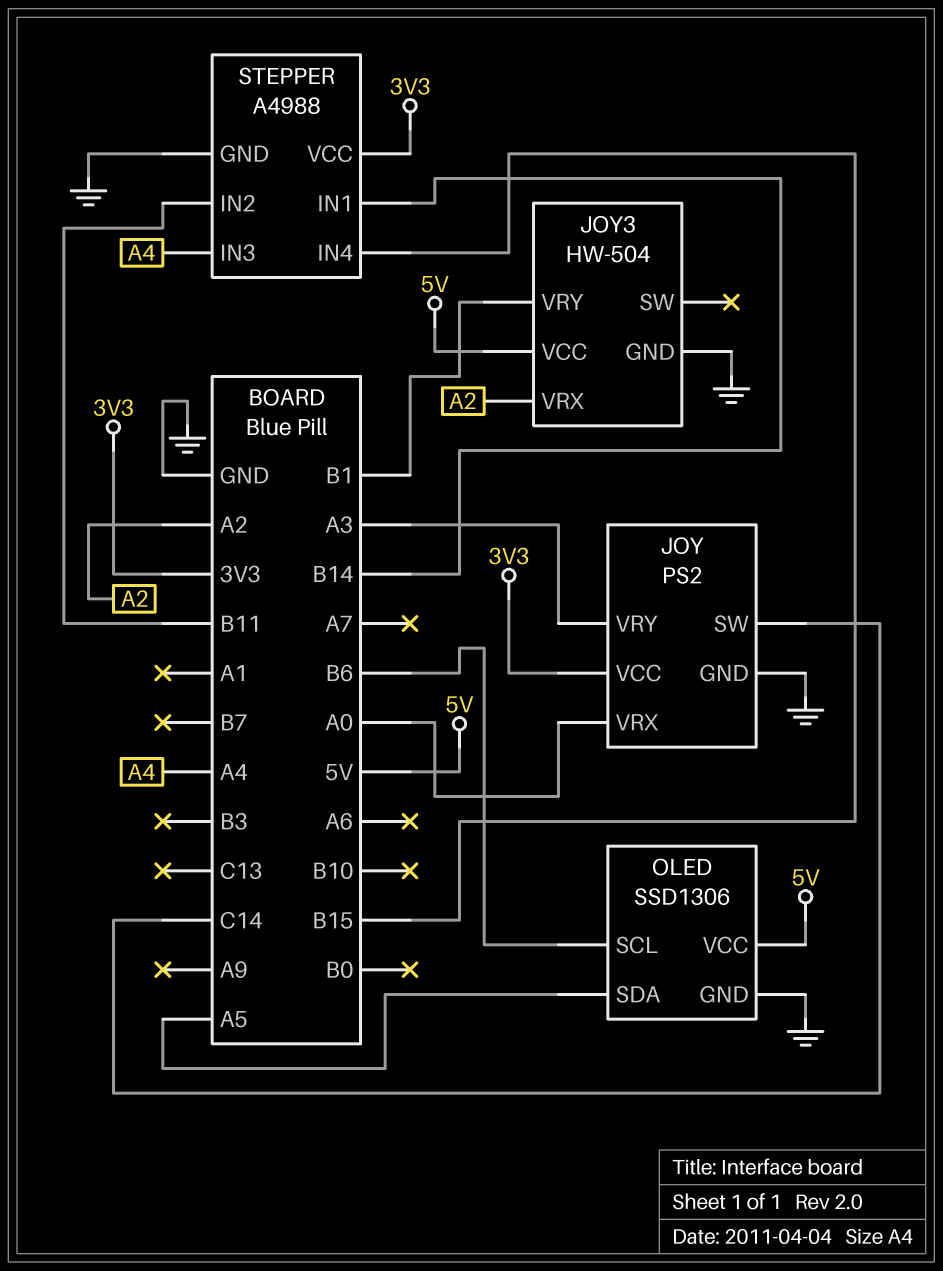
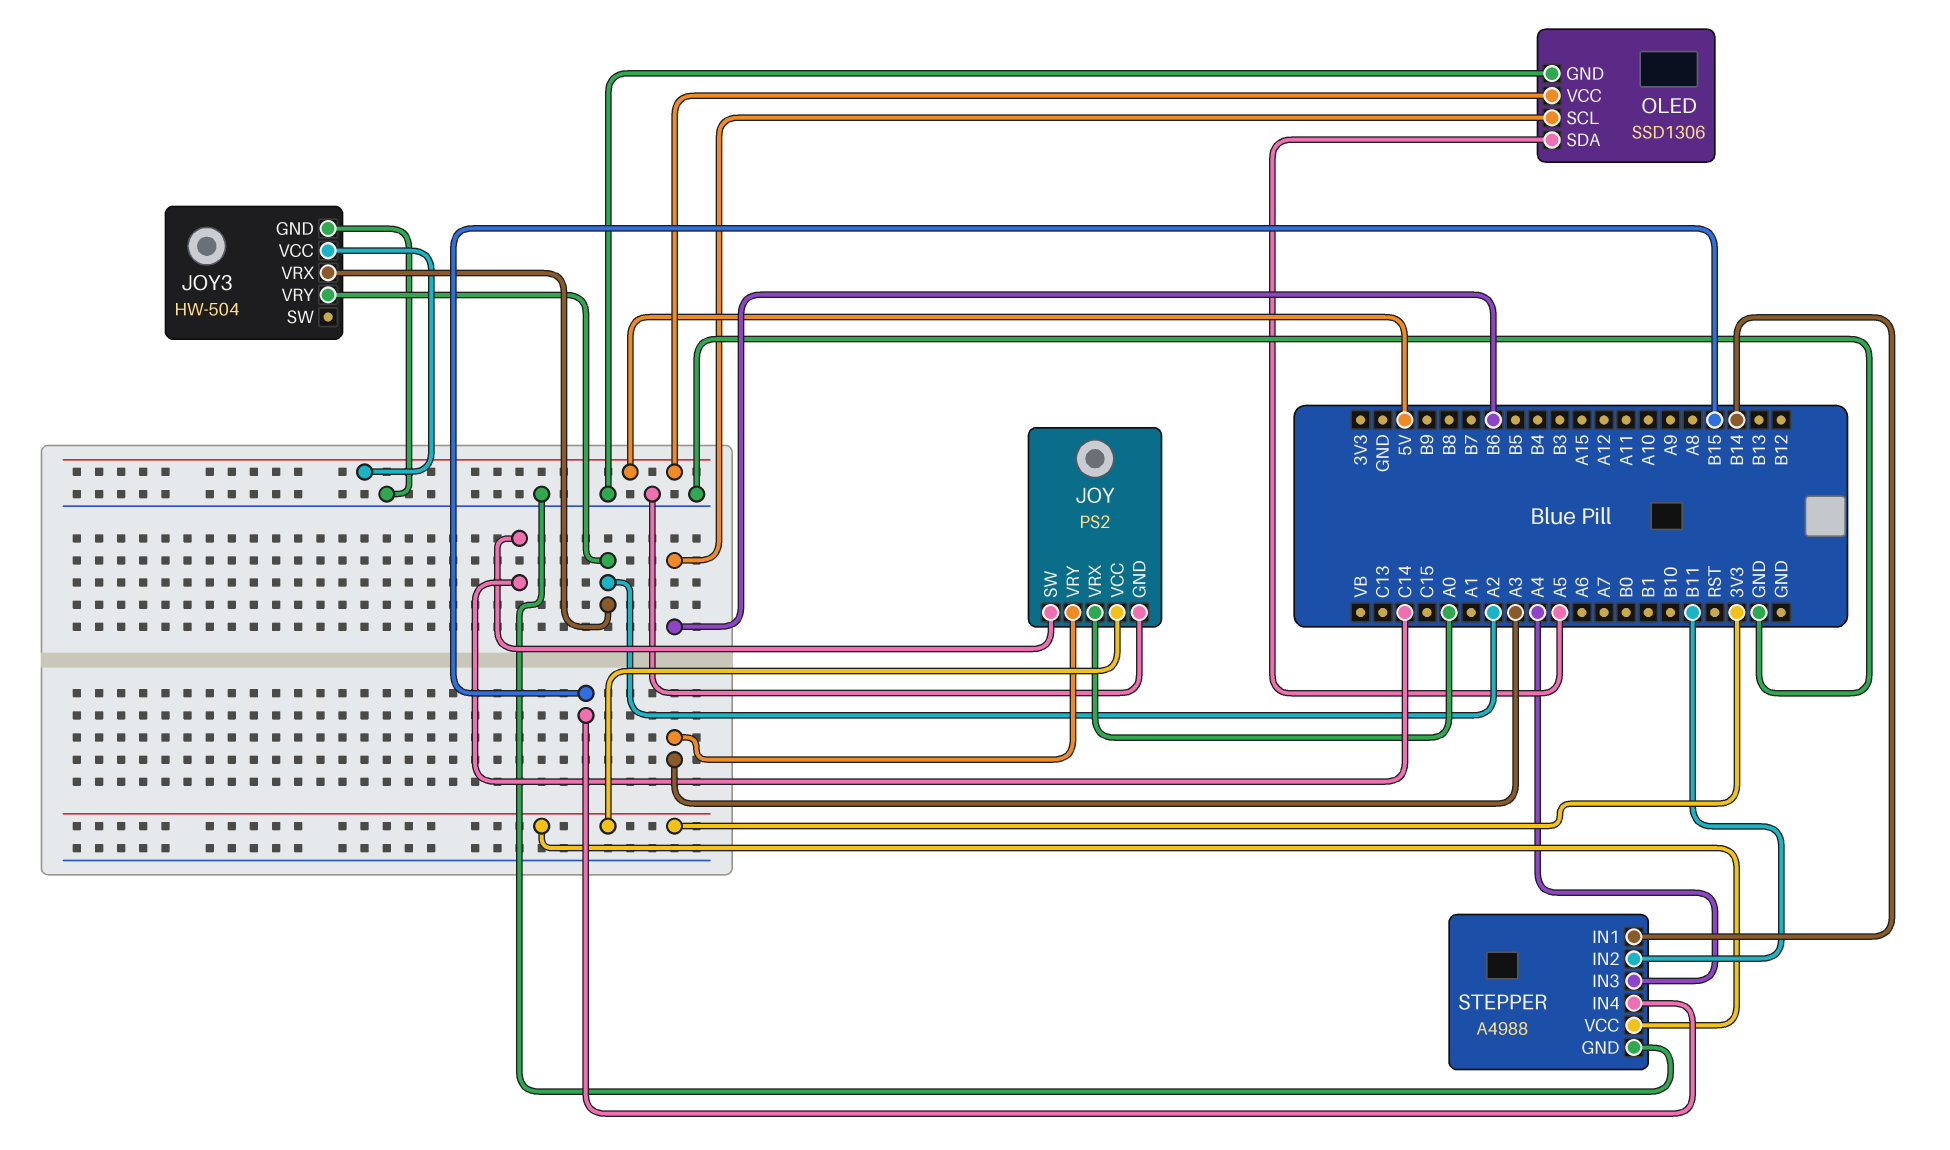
JOY3 pin VRY: B1 -> A2

